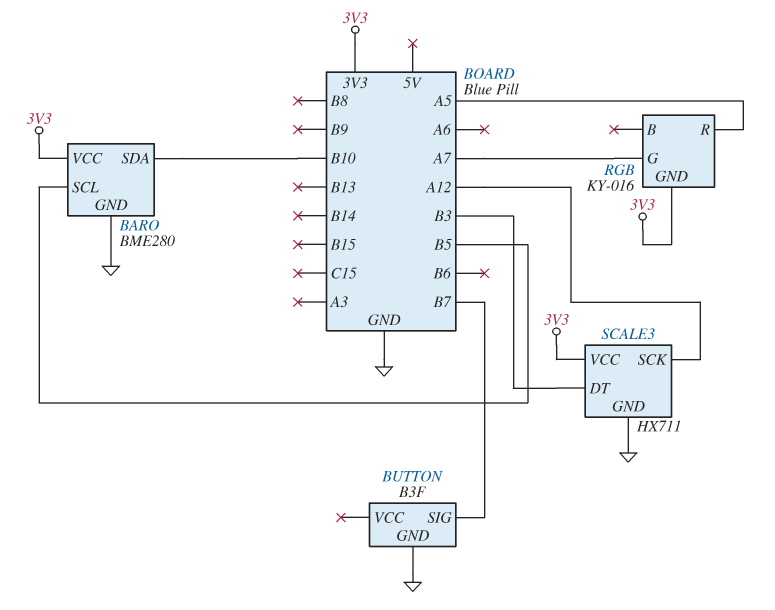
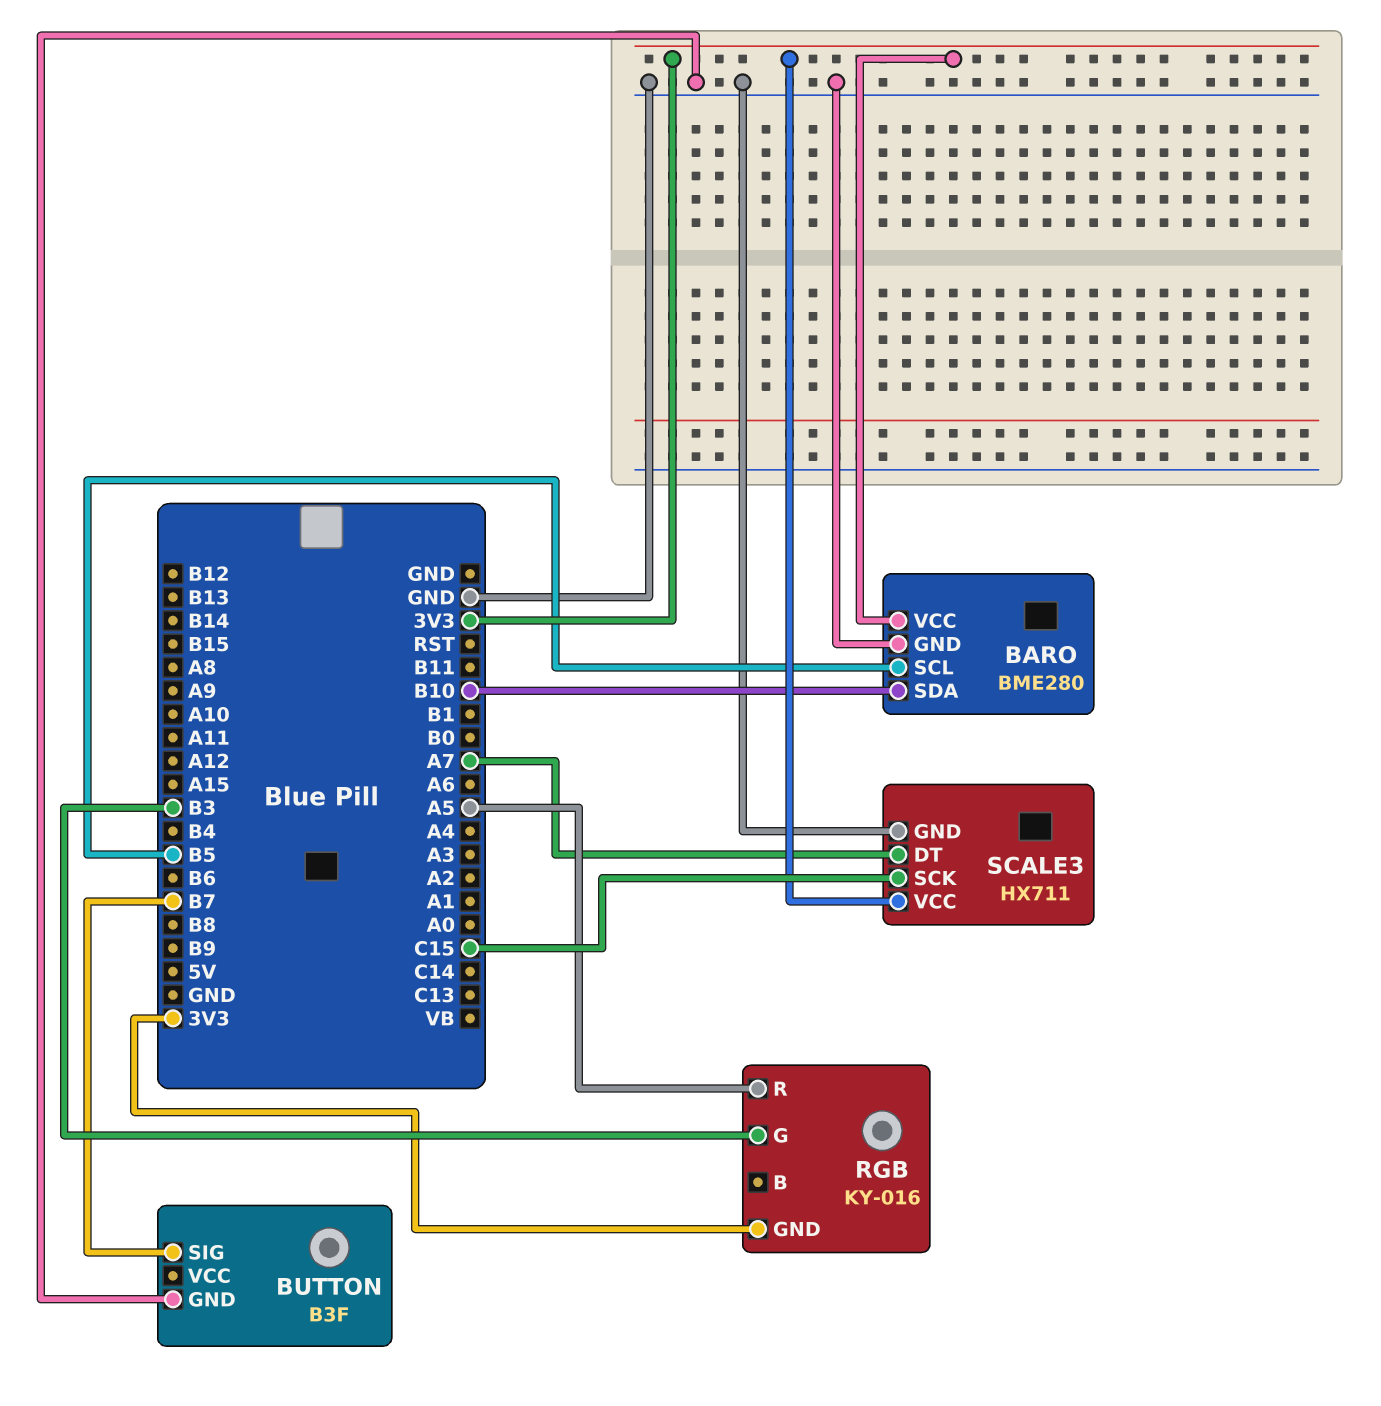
RGB pin G: A7 -> B3
SCALE3 pin DT: B3 -> A7
SCALE3 pin SCK: A12 -> C15

